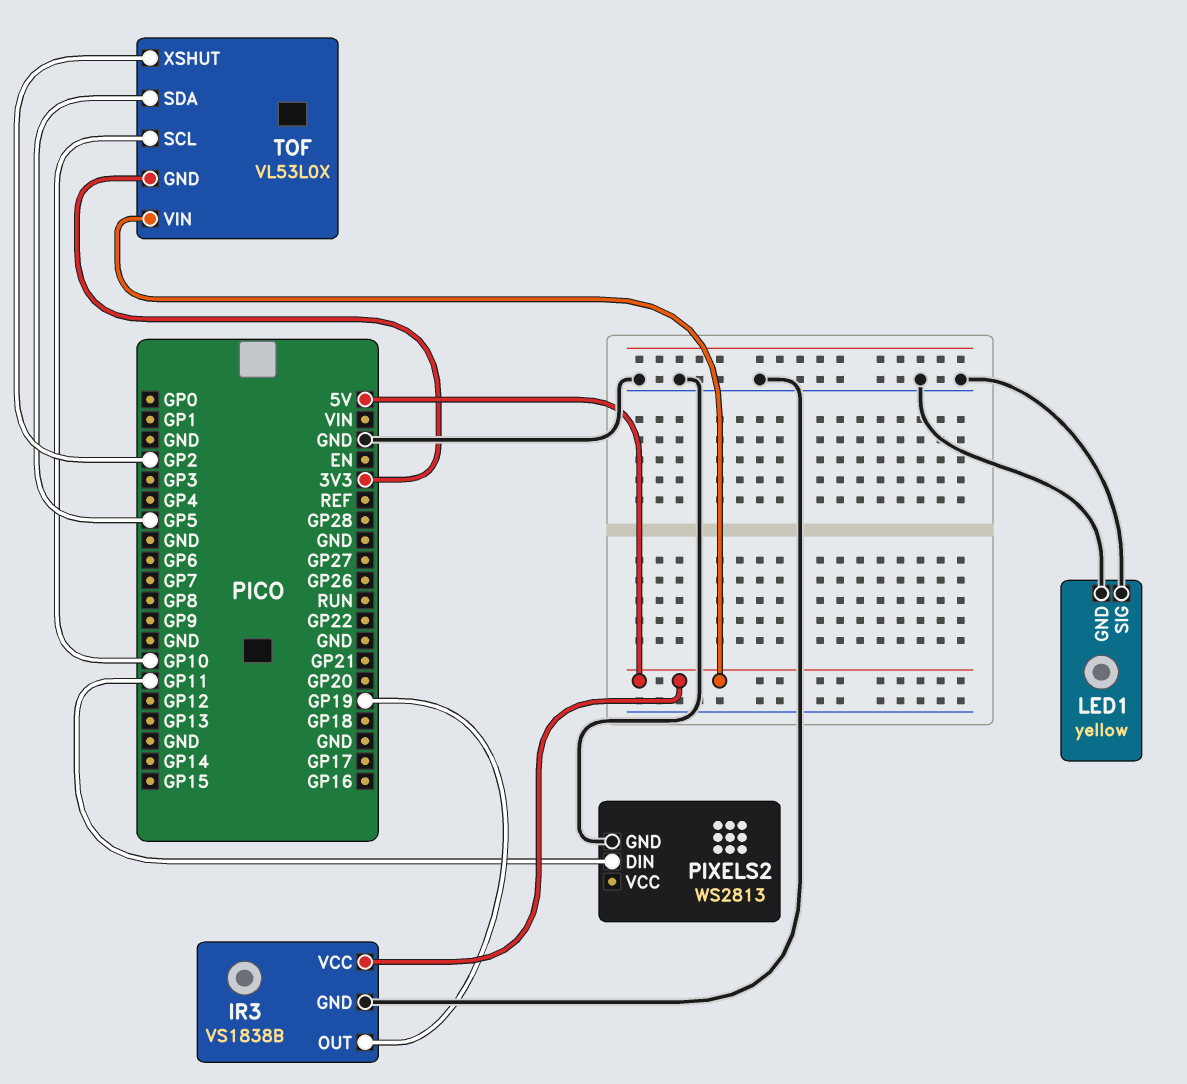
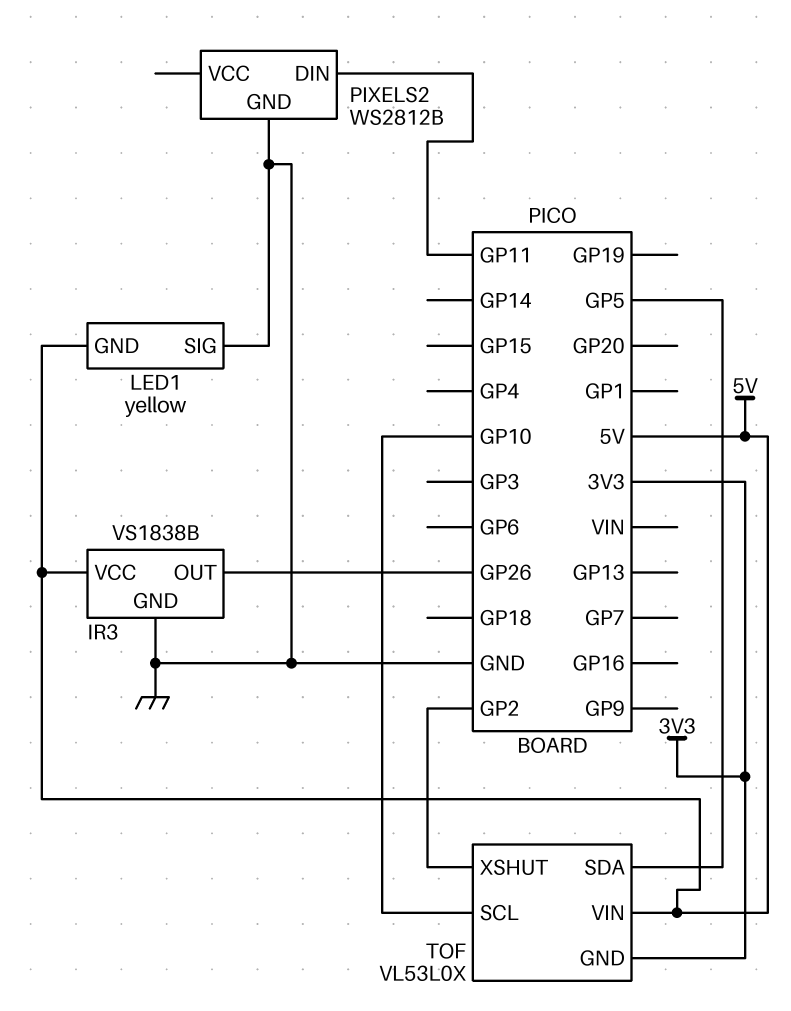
IR3 pin OUT: GP19 -> GP26
LED1 pin GND: GND -> 5V
PIXELS2: WS2813 -> WS2812B

